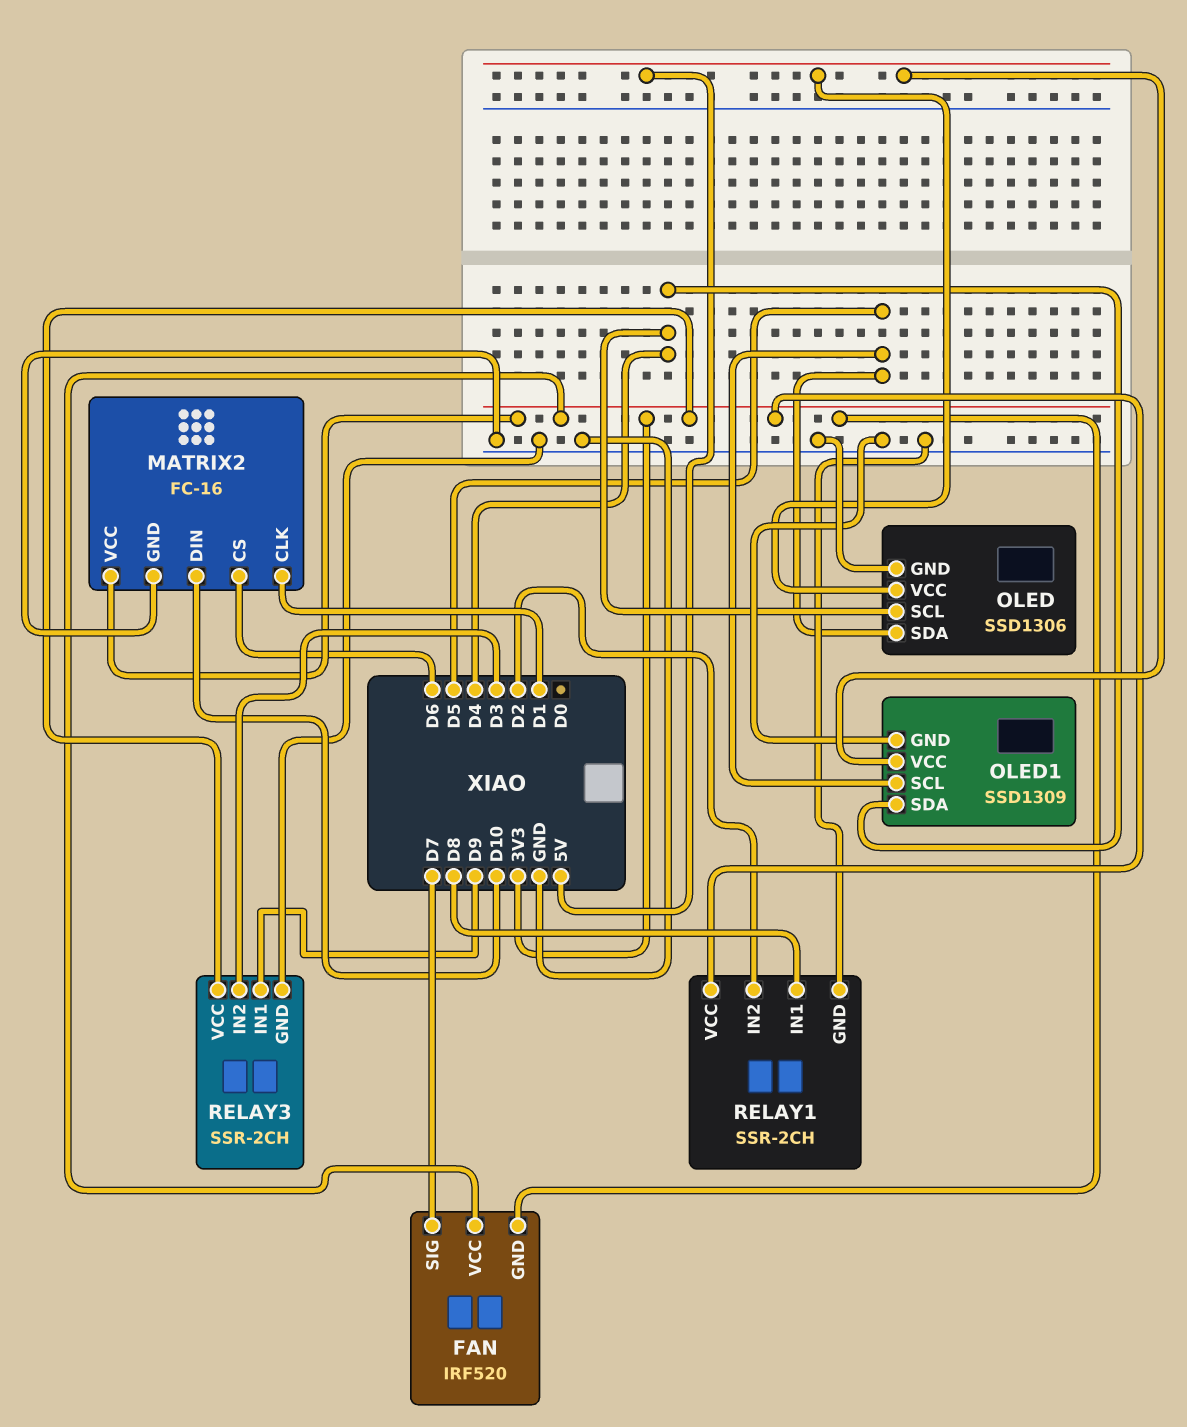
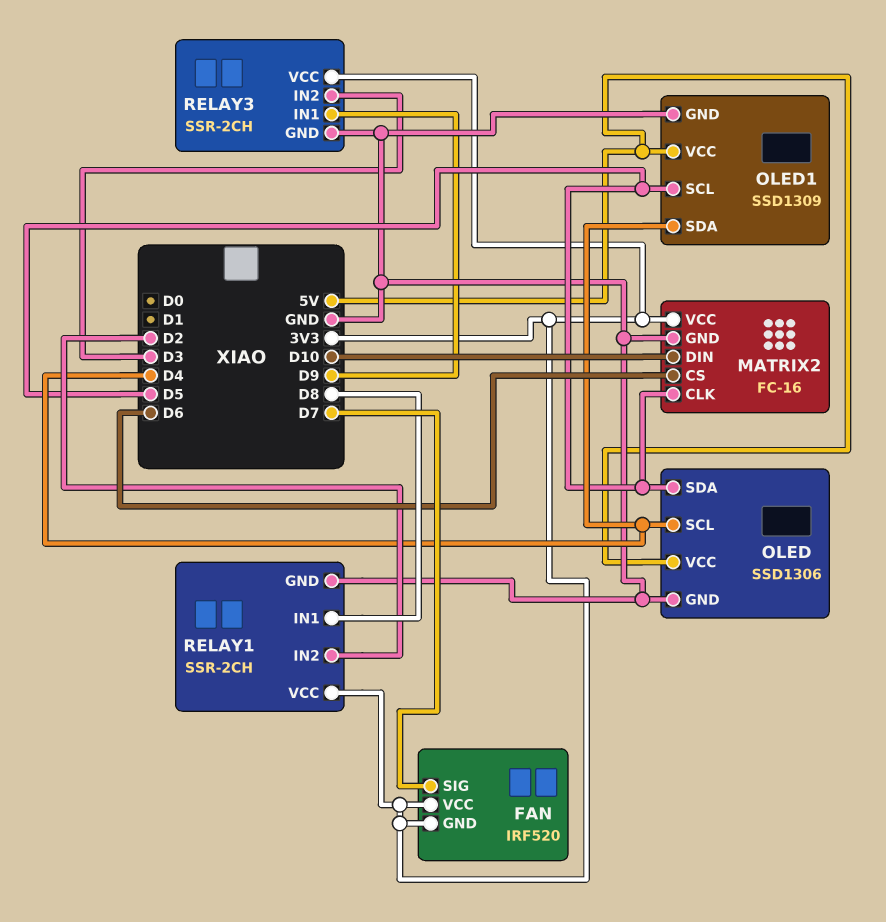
MATRIX2 pin CLK: D1 -> D5

